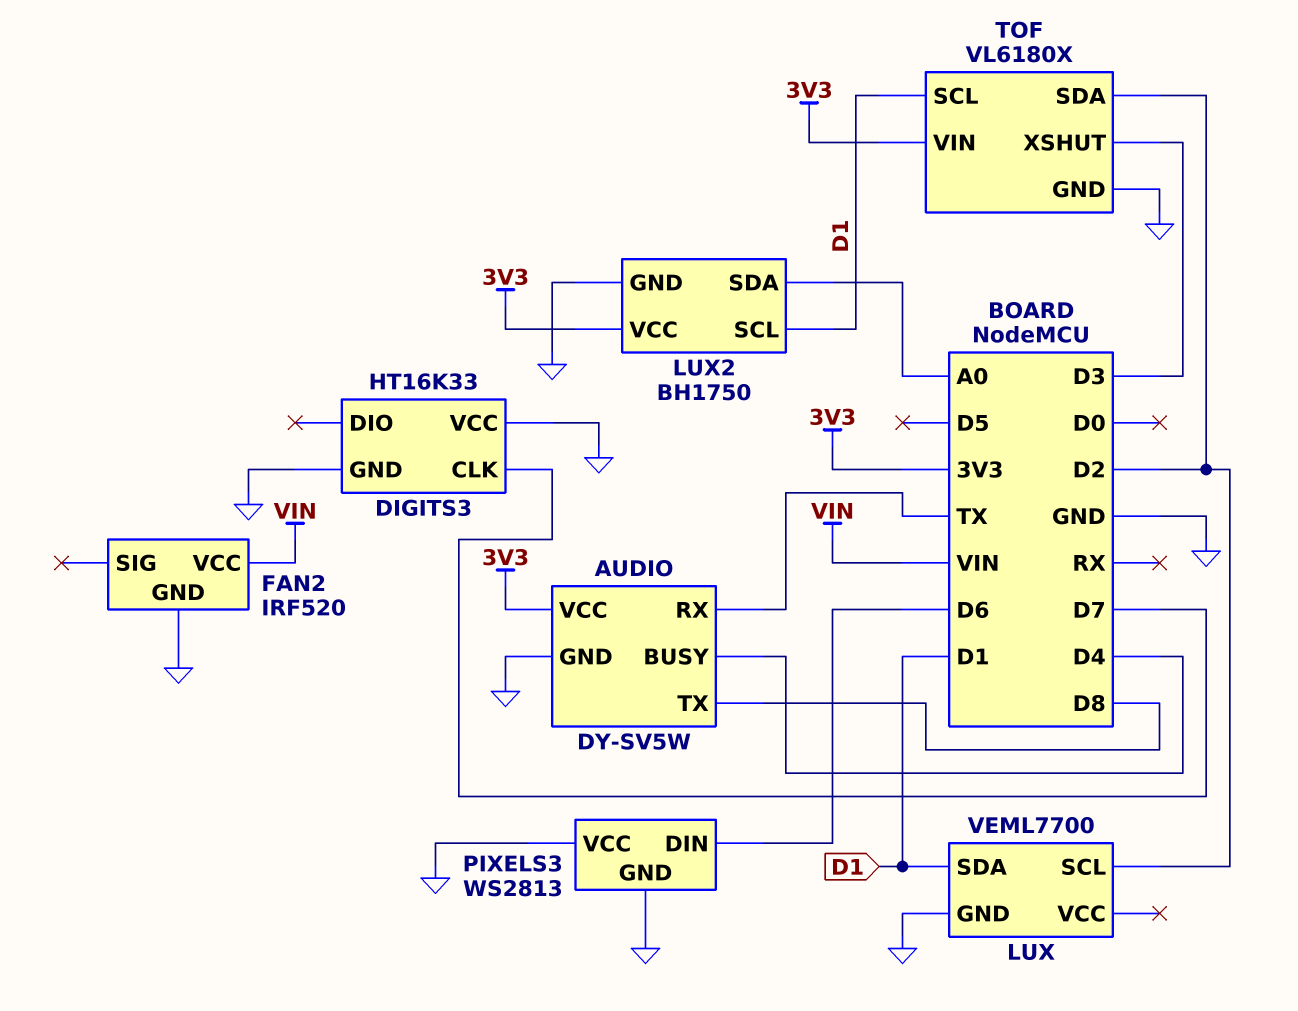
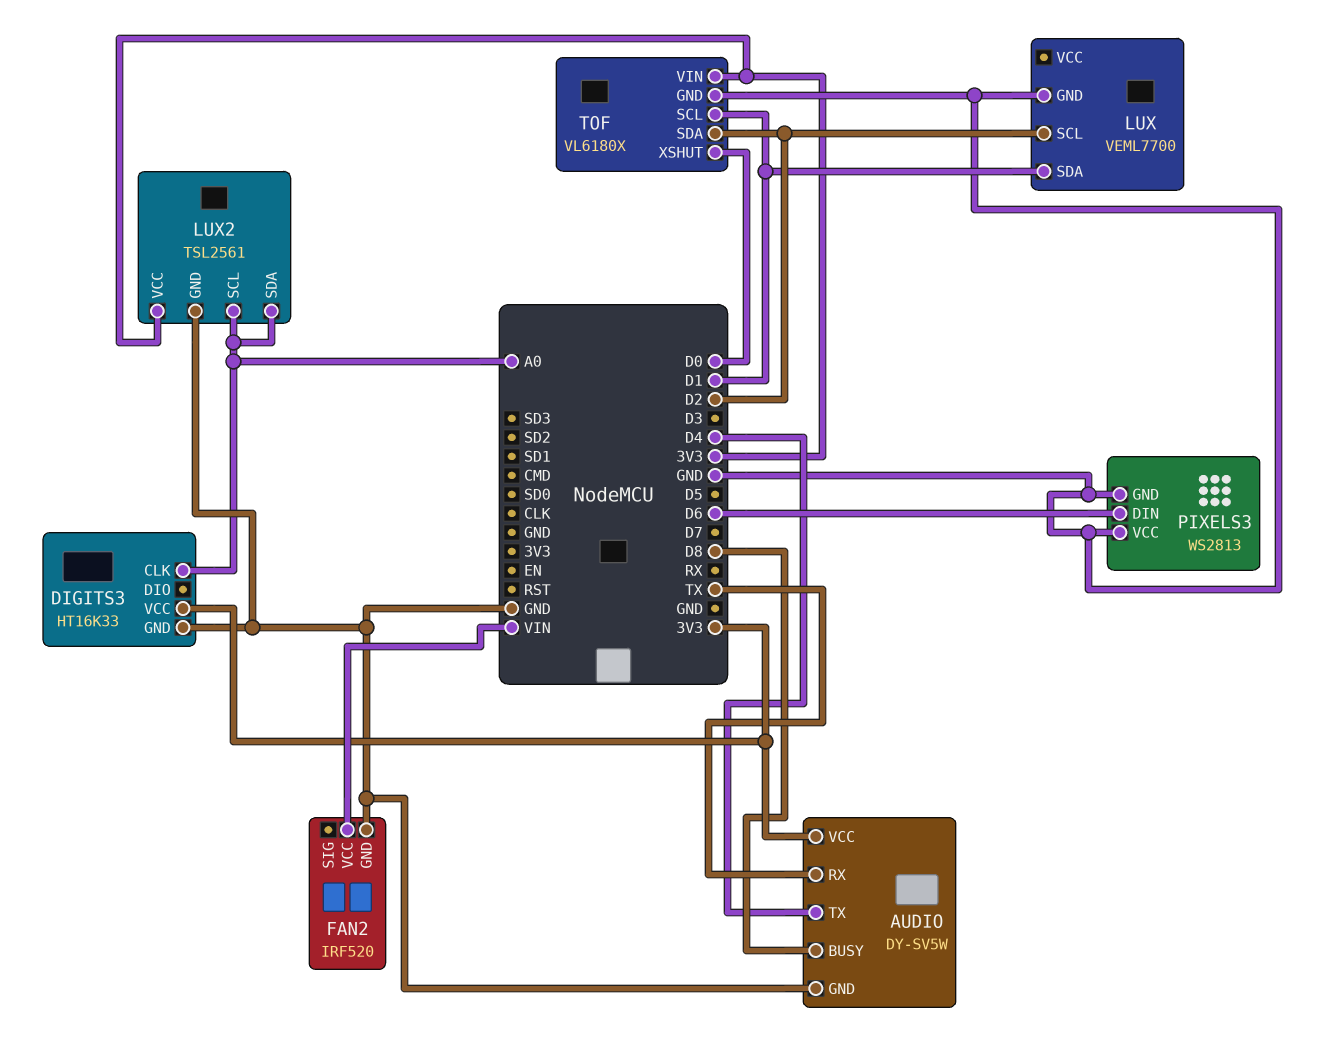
AUDIO pin BUSY: D4 -> D8
AUDIO pin TX: D8 -> D4
DIGITS3 pin CLK: D7 -> A0
DIGITS3 pin VCC: GND -> 3V3
LUX2: BH1750 -> TSL2561
LUX2 pin SCL: D1 -> A0
TOF pin XSHUT: D3 -> D0

